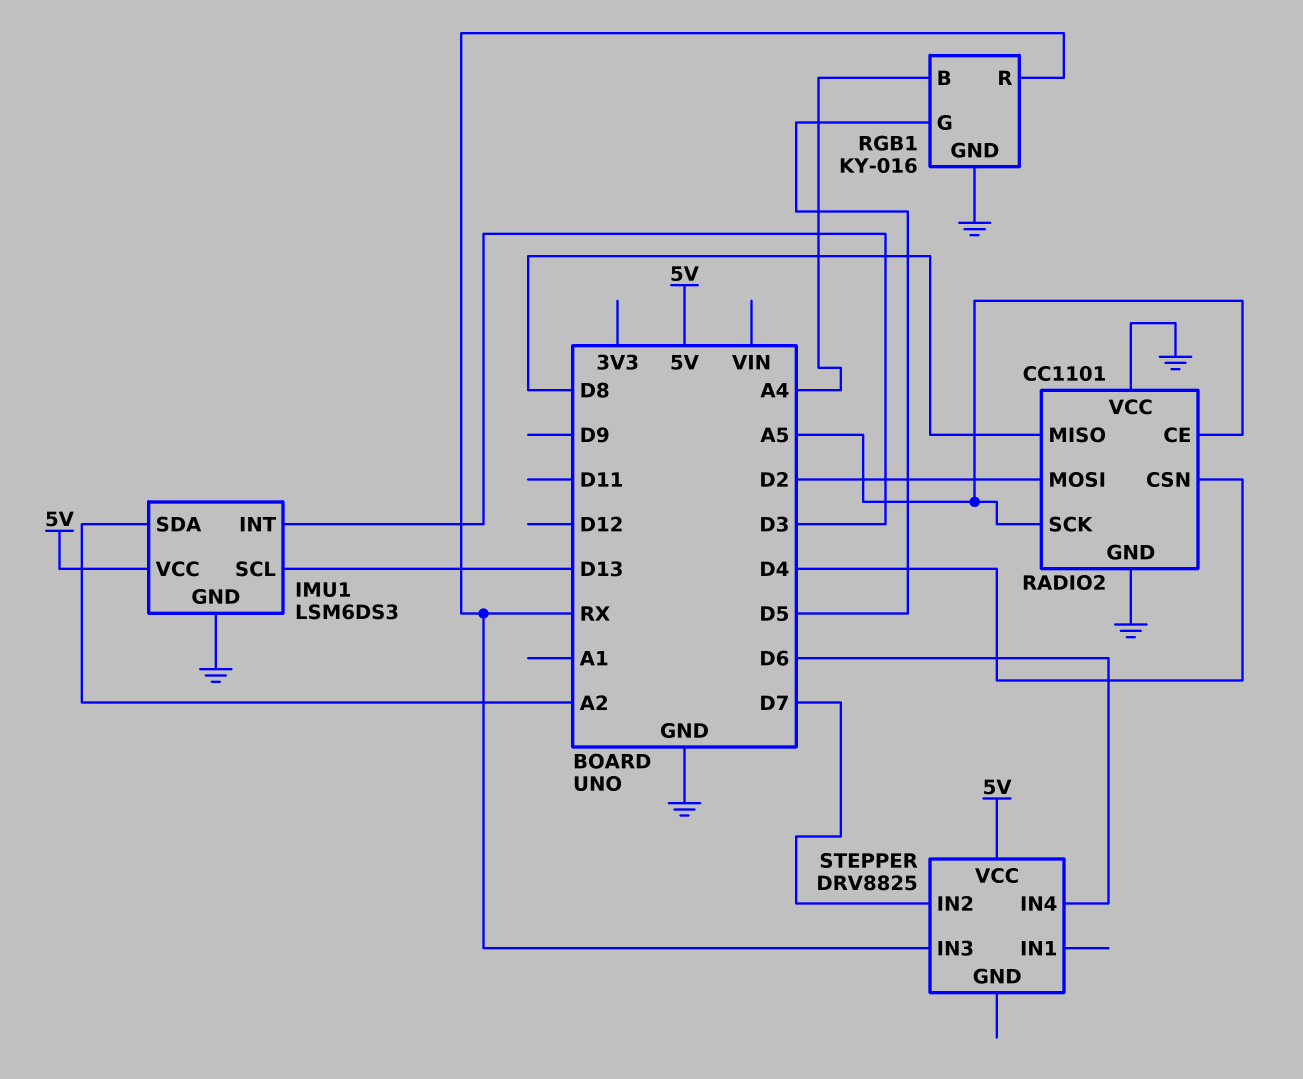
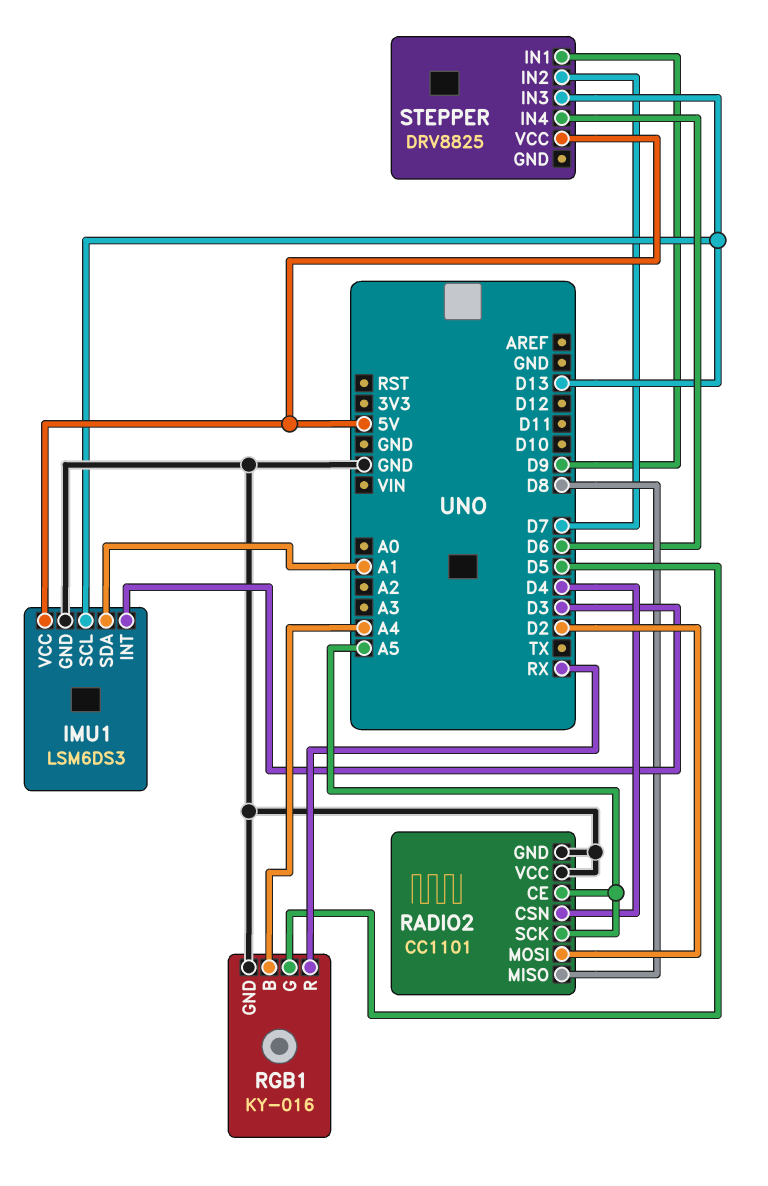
IMU1 pin SDA: A2 -> A1
STEPPER pin IN1: none -> D9
STEPPER pin IN3: RX -> D13

